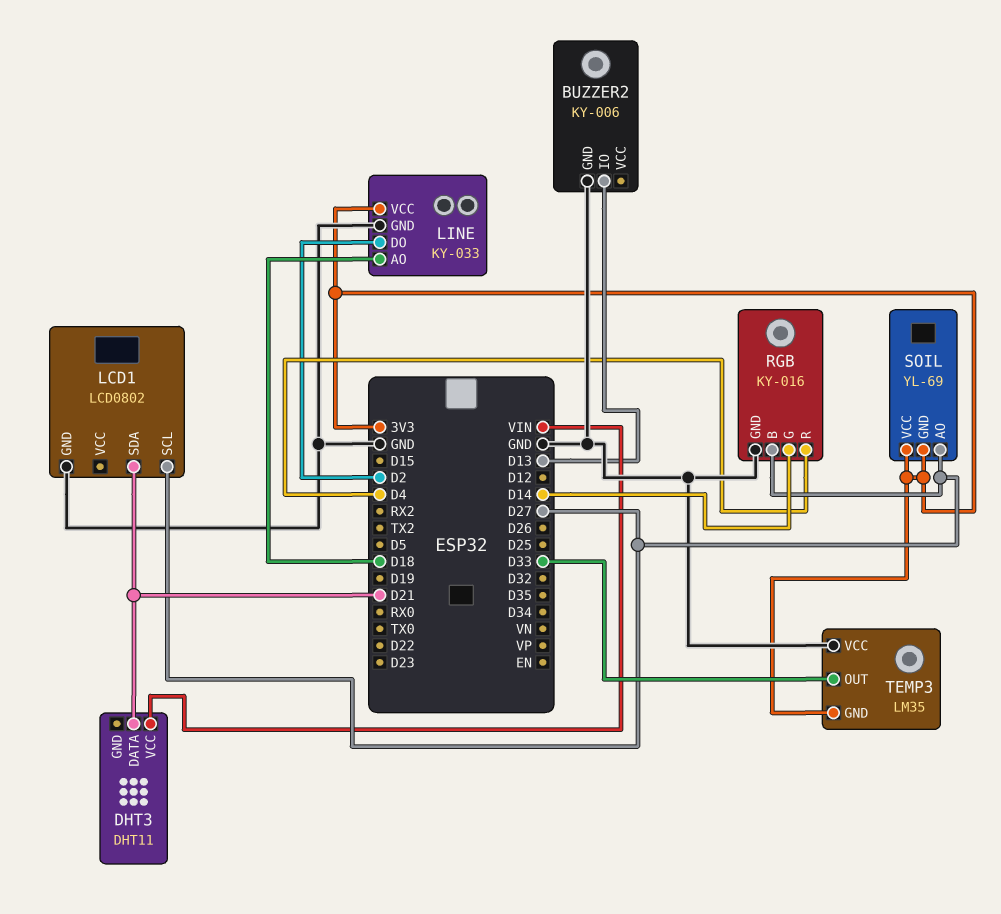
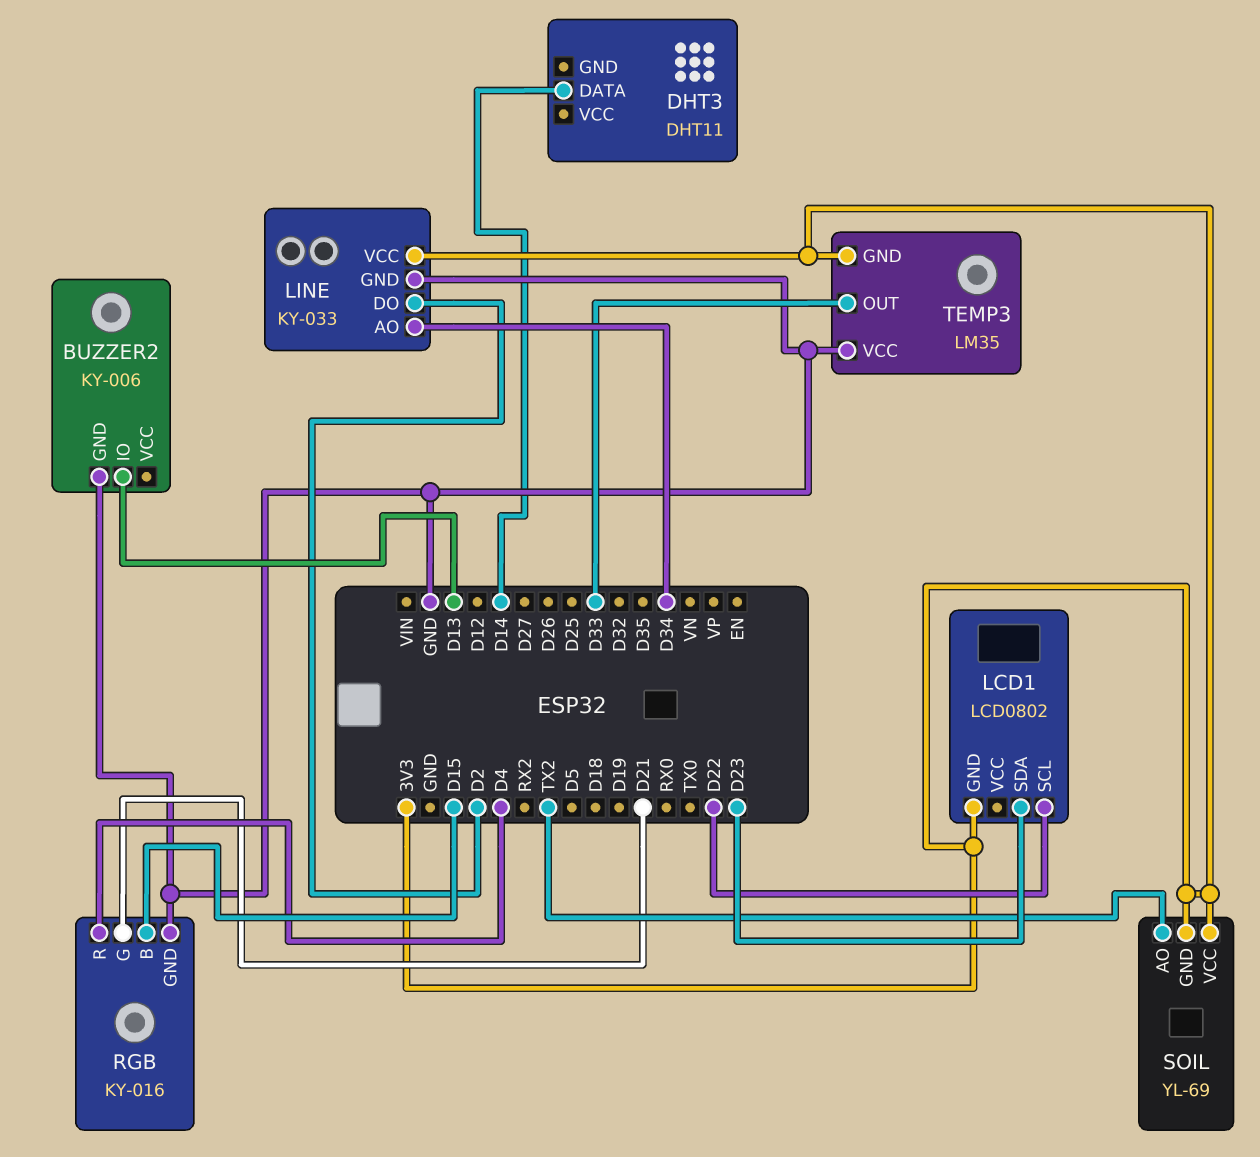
DHT3 pin DATA: D21 -> D14
DHT3 pin VCC: VIN -> none
LCD1 pin GND: GND -> 3V3
LCD1 pin SCL: D27 -> D22
LCD1 pin SDA: D21 -> D23
LINE pin AO: D18 -> D34
RGB pin B: D27 -> D15
RGB pin G: D14 -> D21
SOIL pin AO: D27 -> TX2

